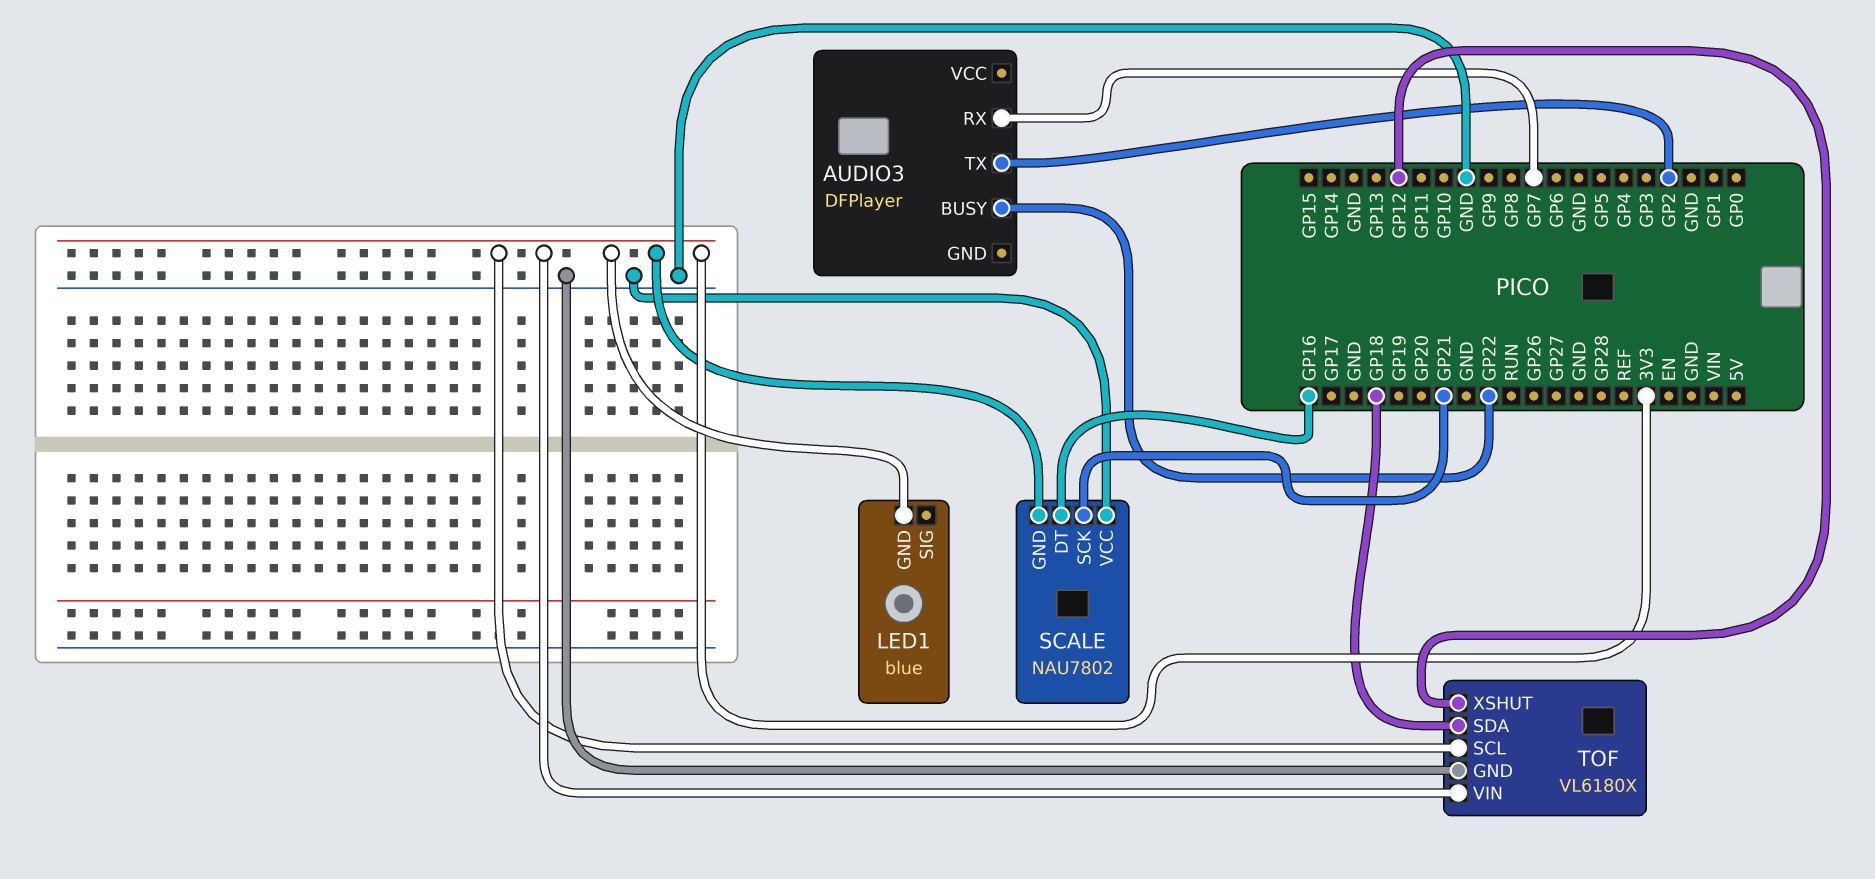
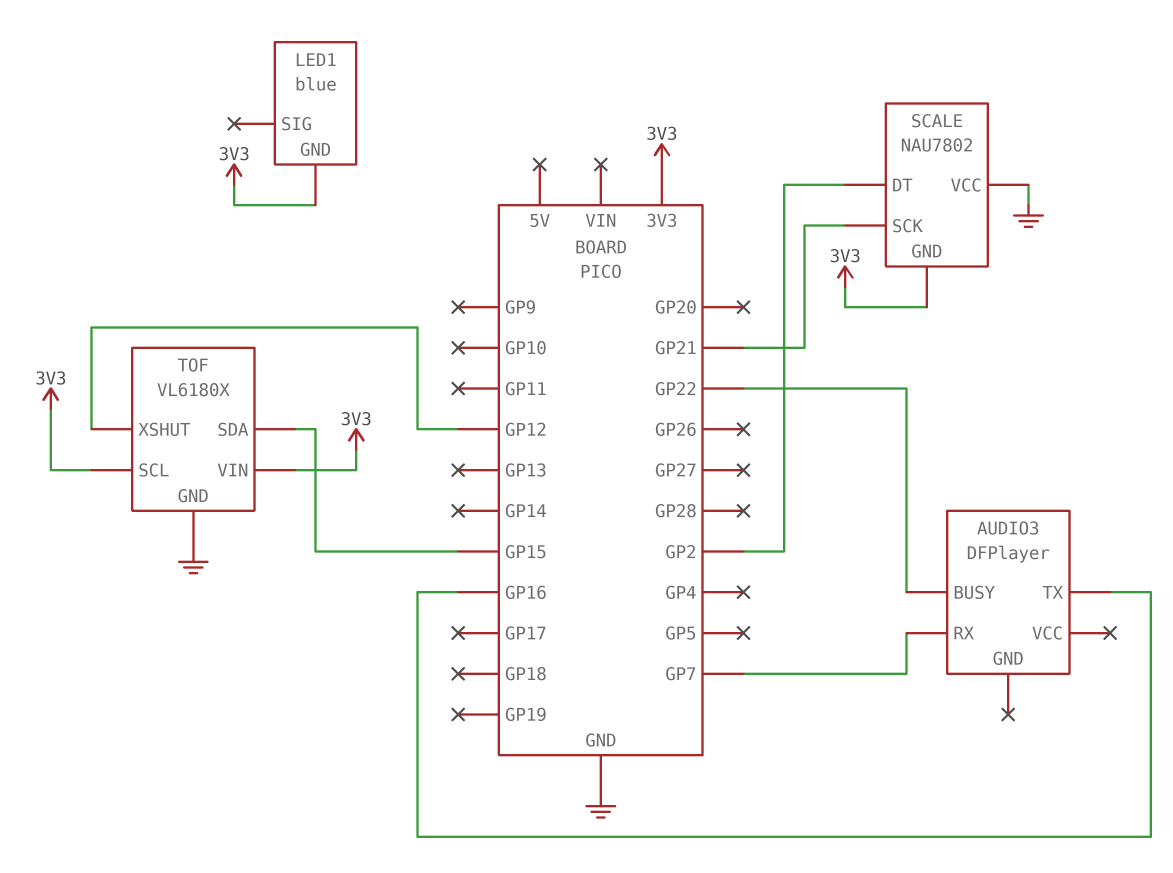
AUDIO3 pin TX: GP2 -> GP16
SCALE pin DT: GP16 -> GP2
TOF pin SDA: GP18 -> GP15

